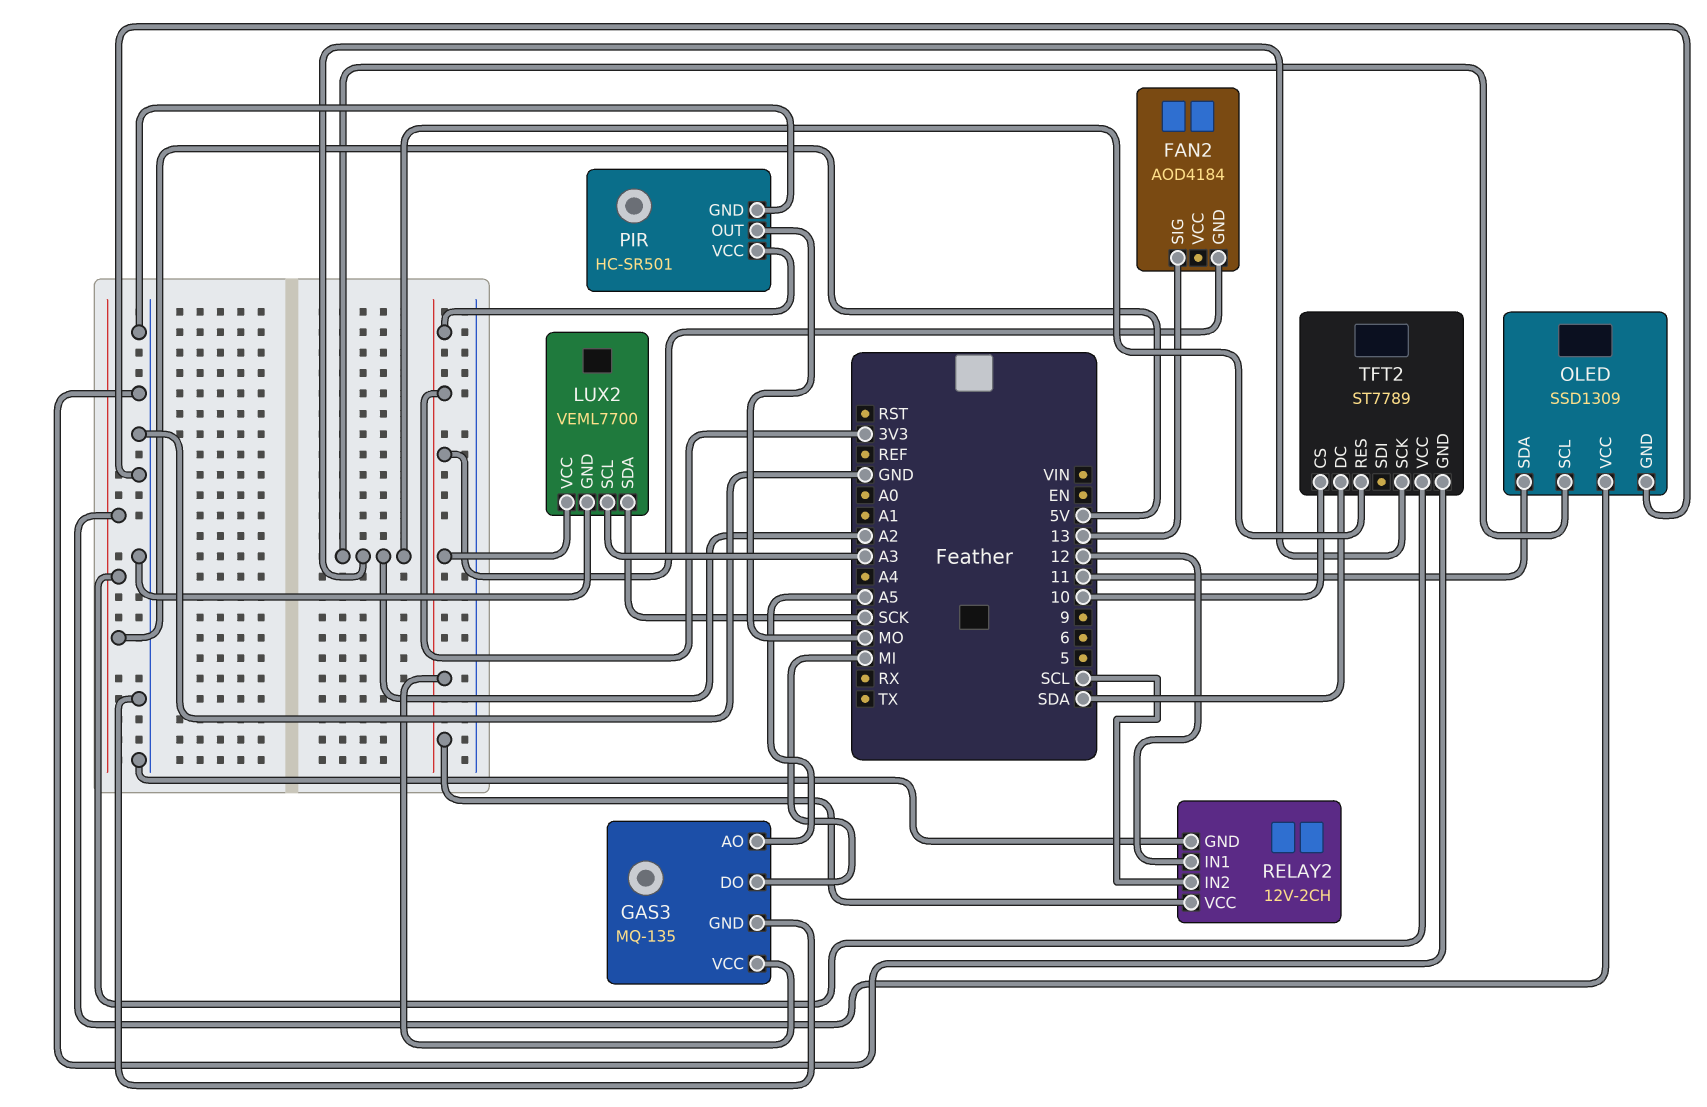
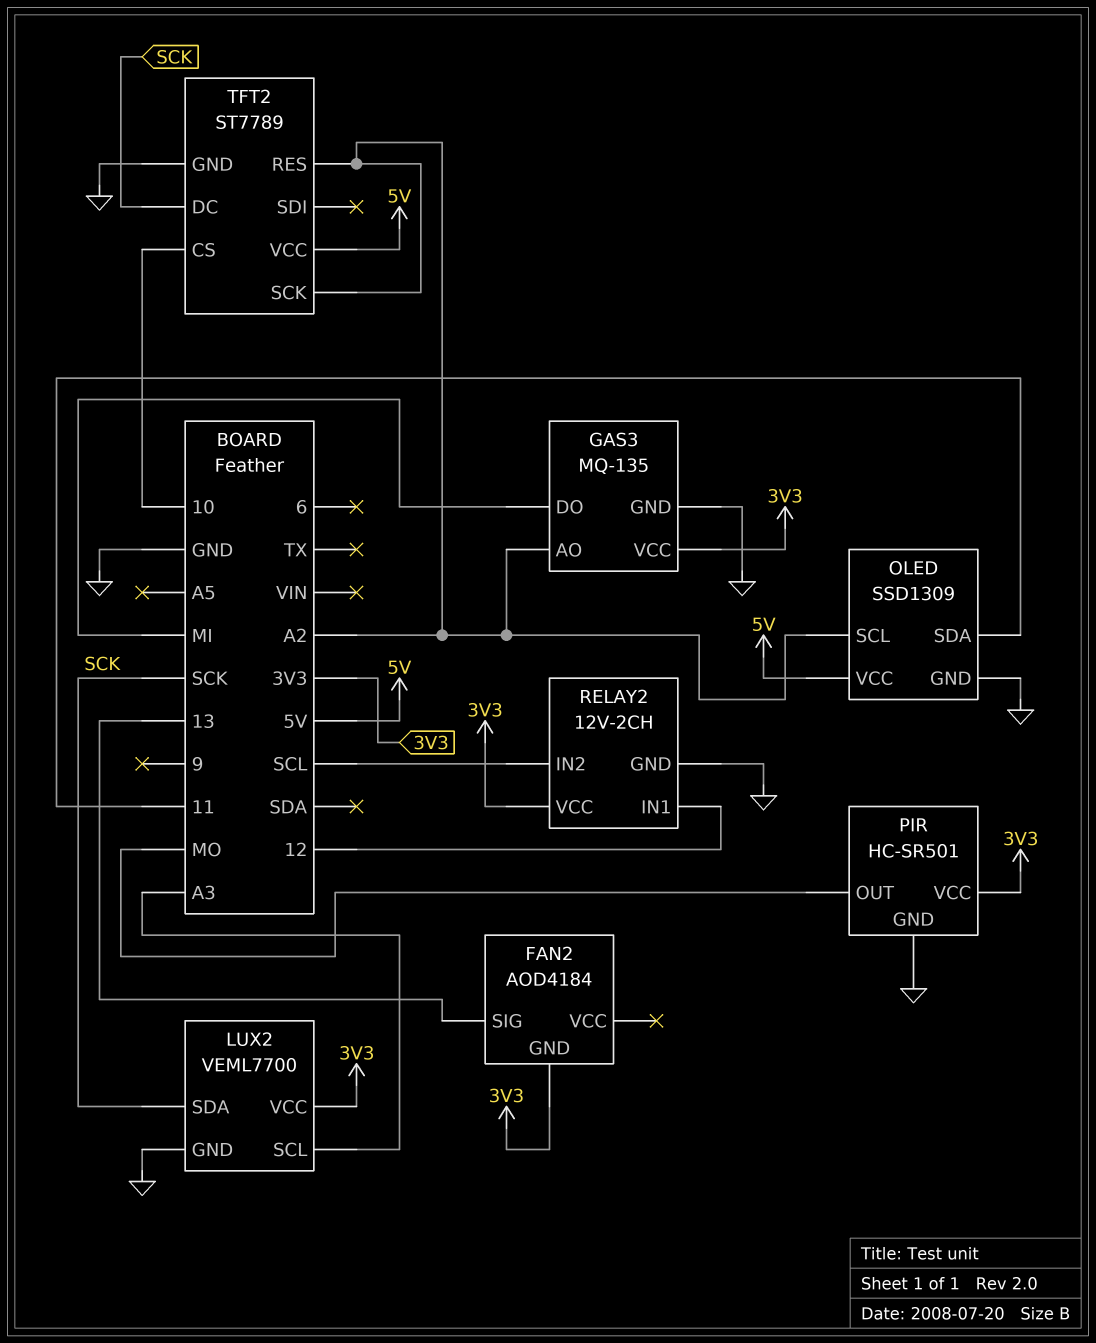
GAS3 pin AO: A5 -> A2
TFT2 pin DC: SDA -> SCK

